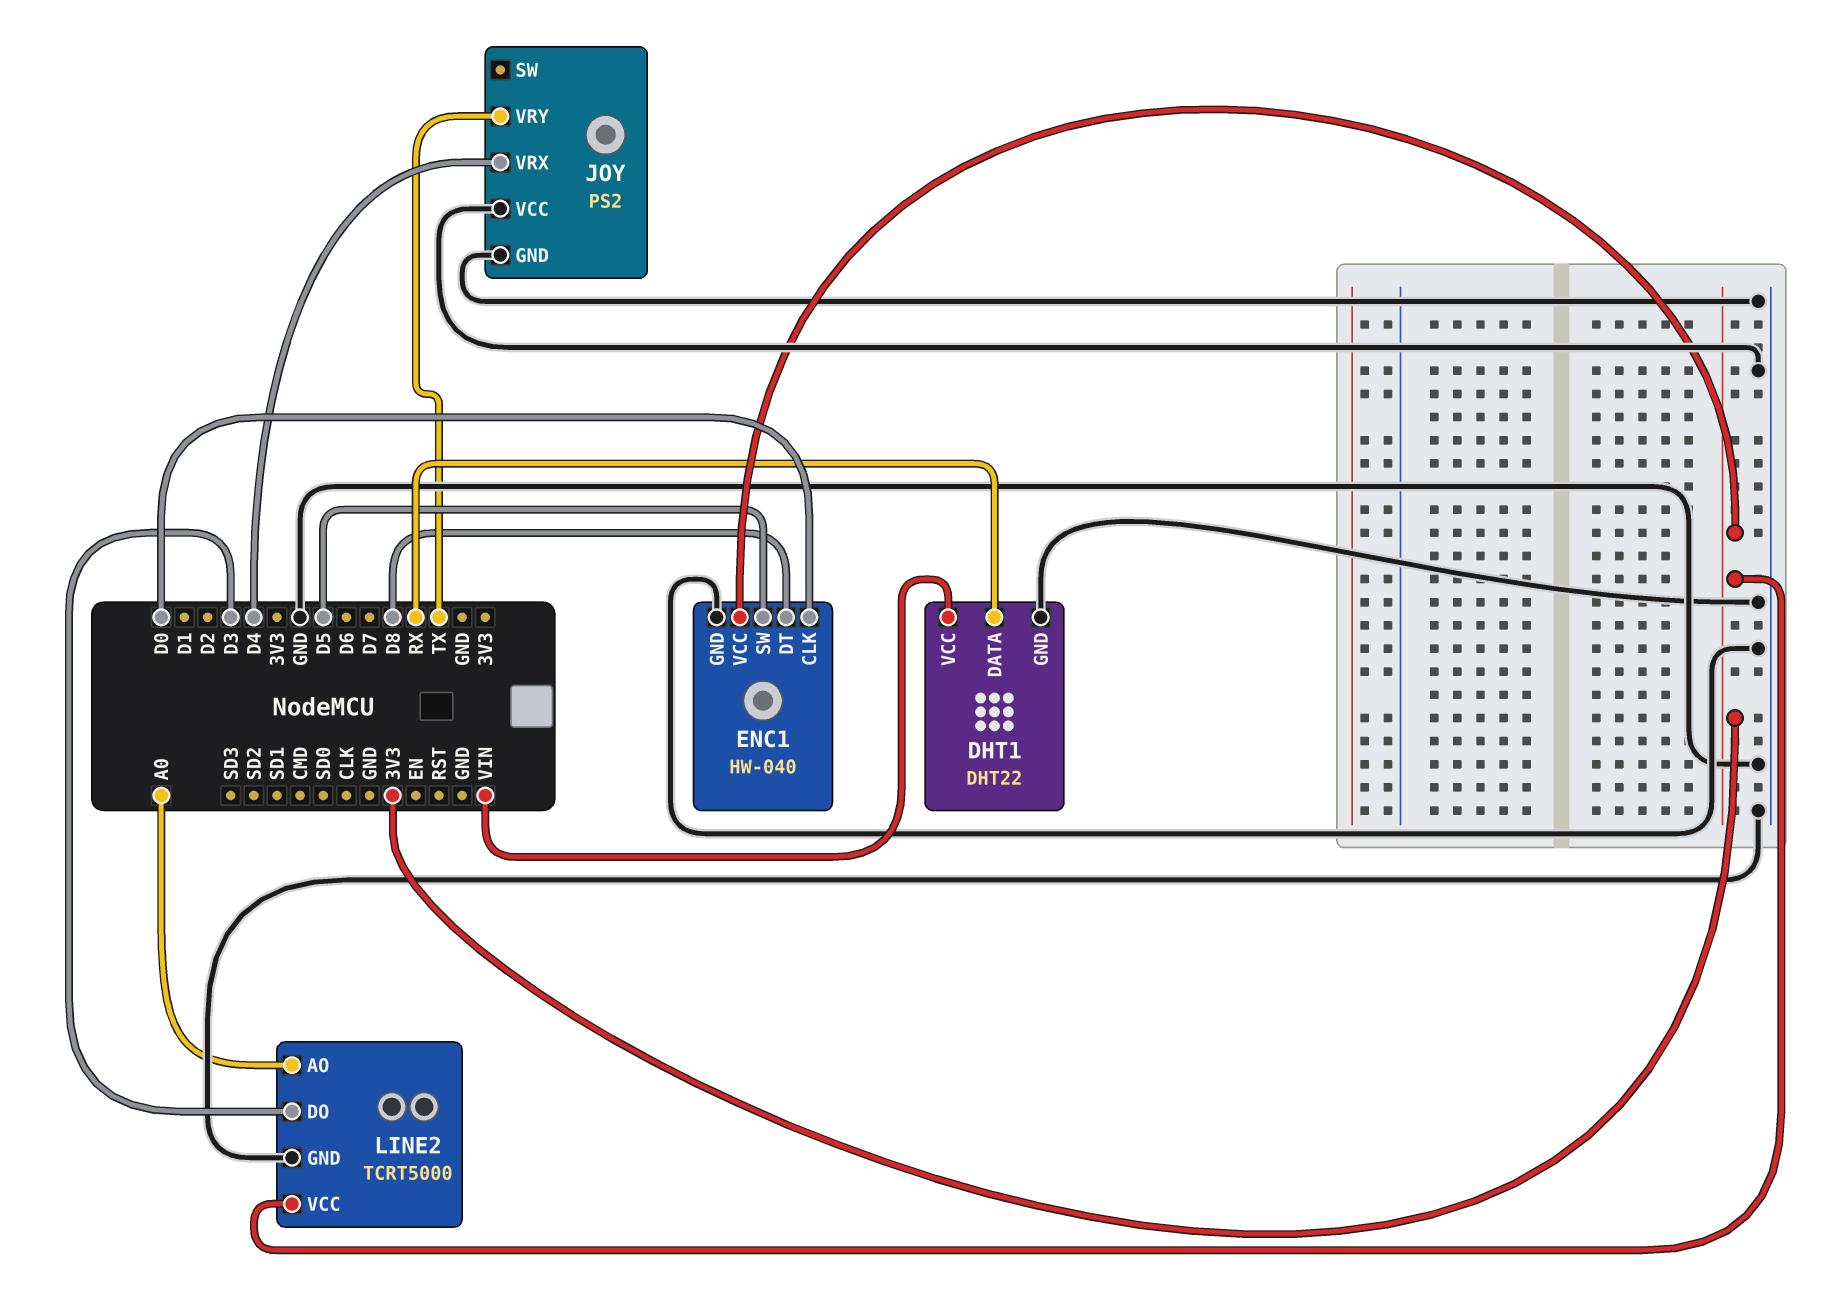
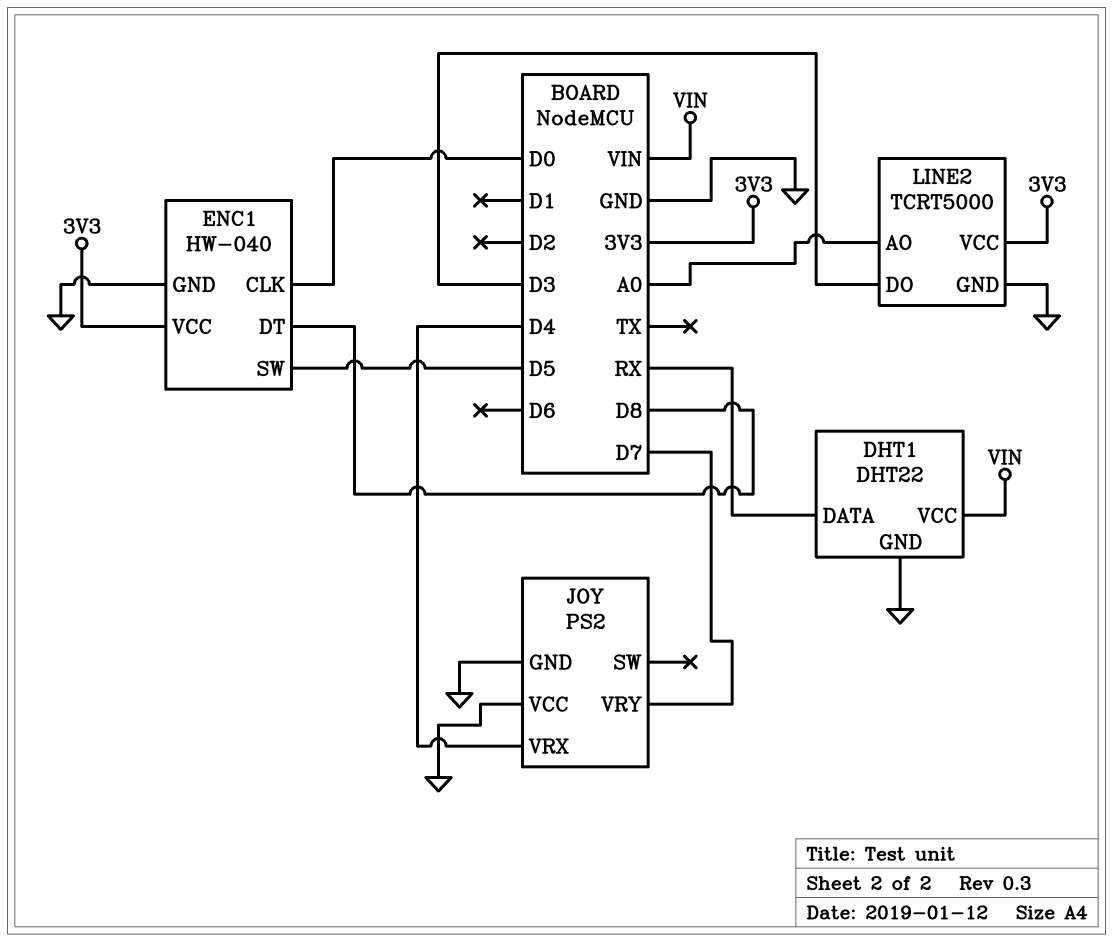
JOY pin VRY: TX -> D7

